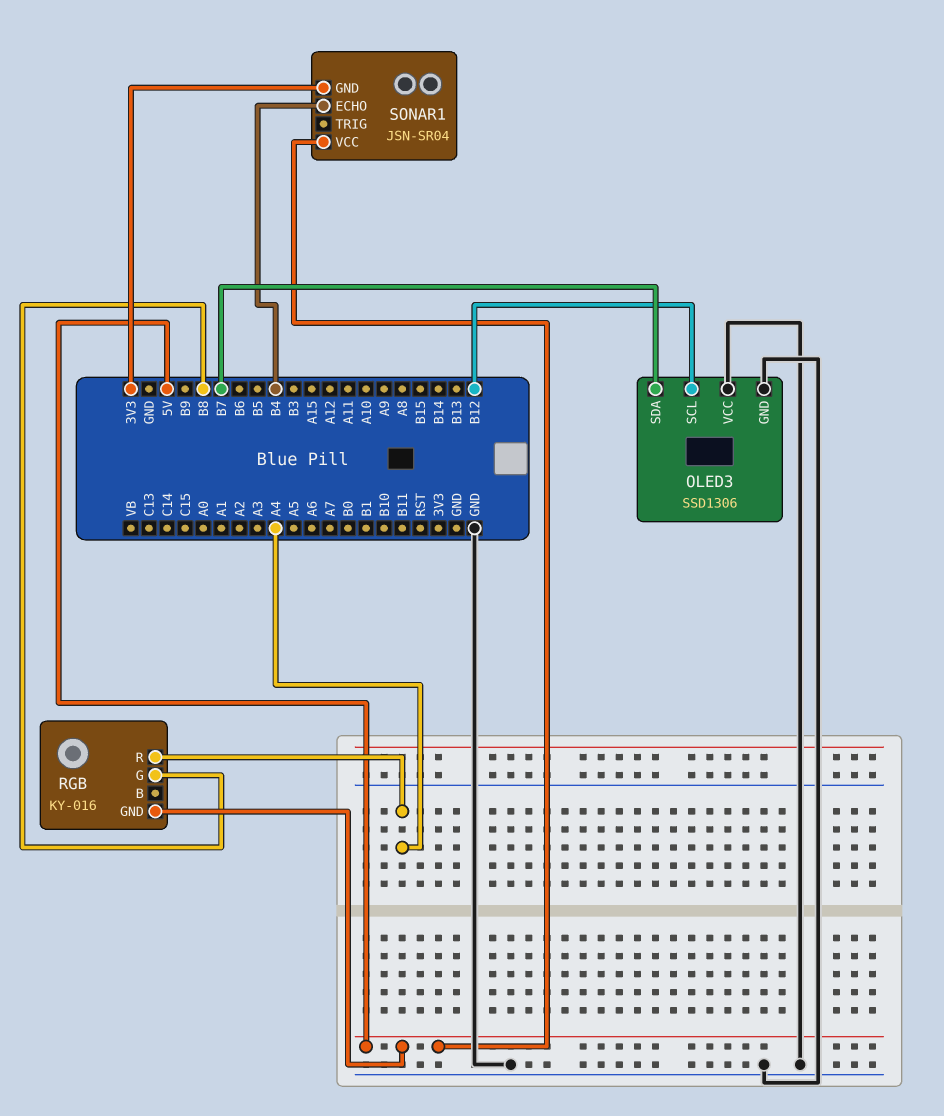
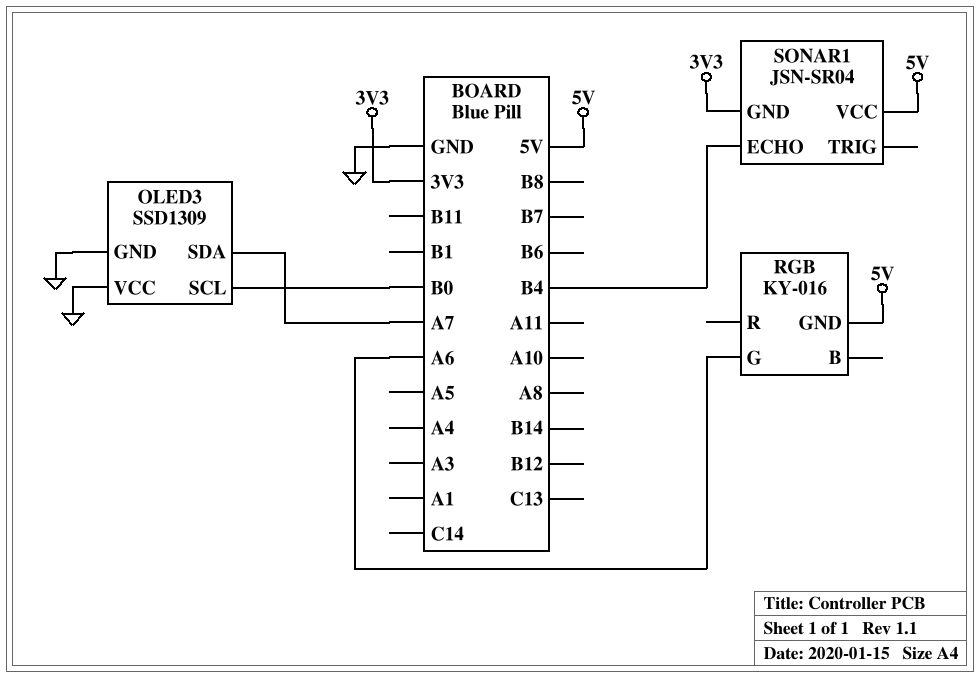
OLED3: SSD1306 -> SSD1309
OLED3 pin SCL: B12 -> B0
OLED3 pin SDA: B7 -> A7
RGB pin G: B8 -> A6
RGB pin R: A4 -> none

